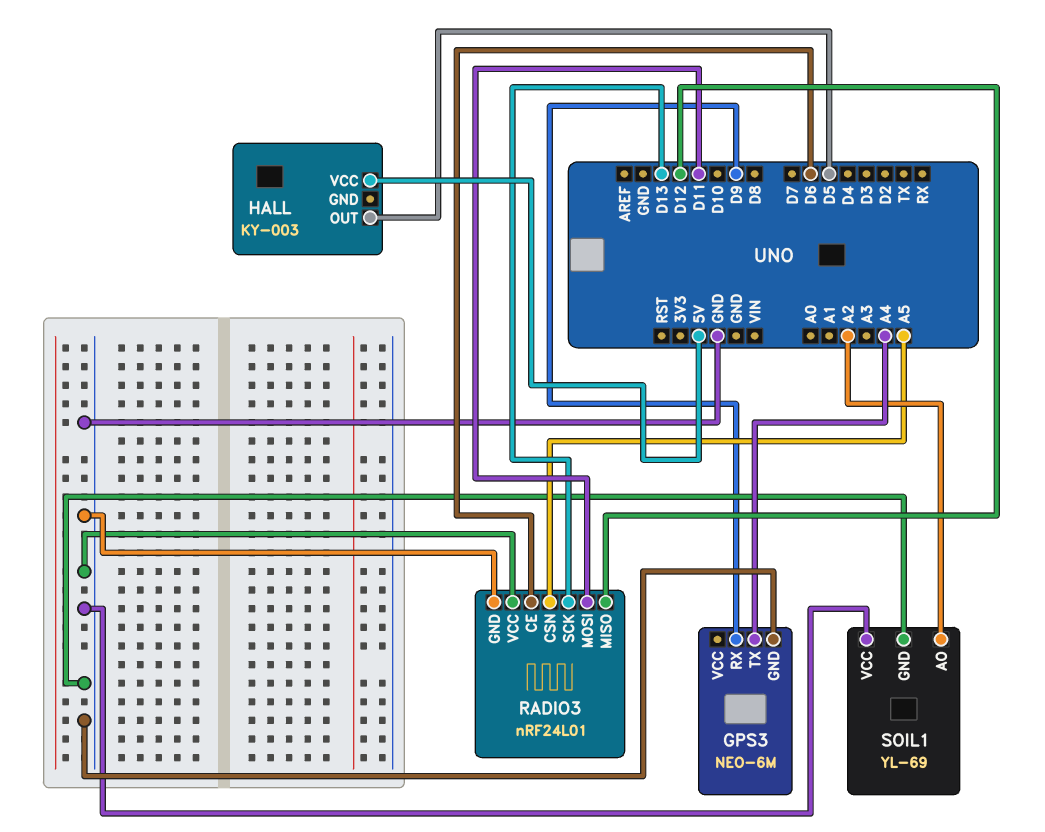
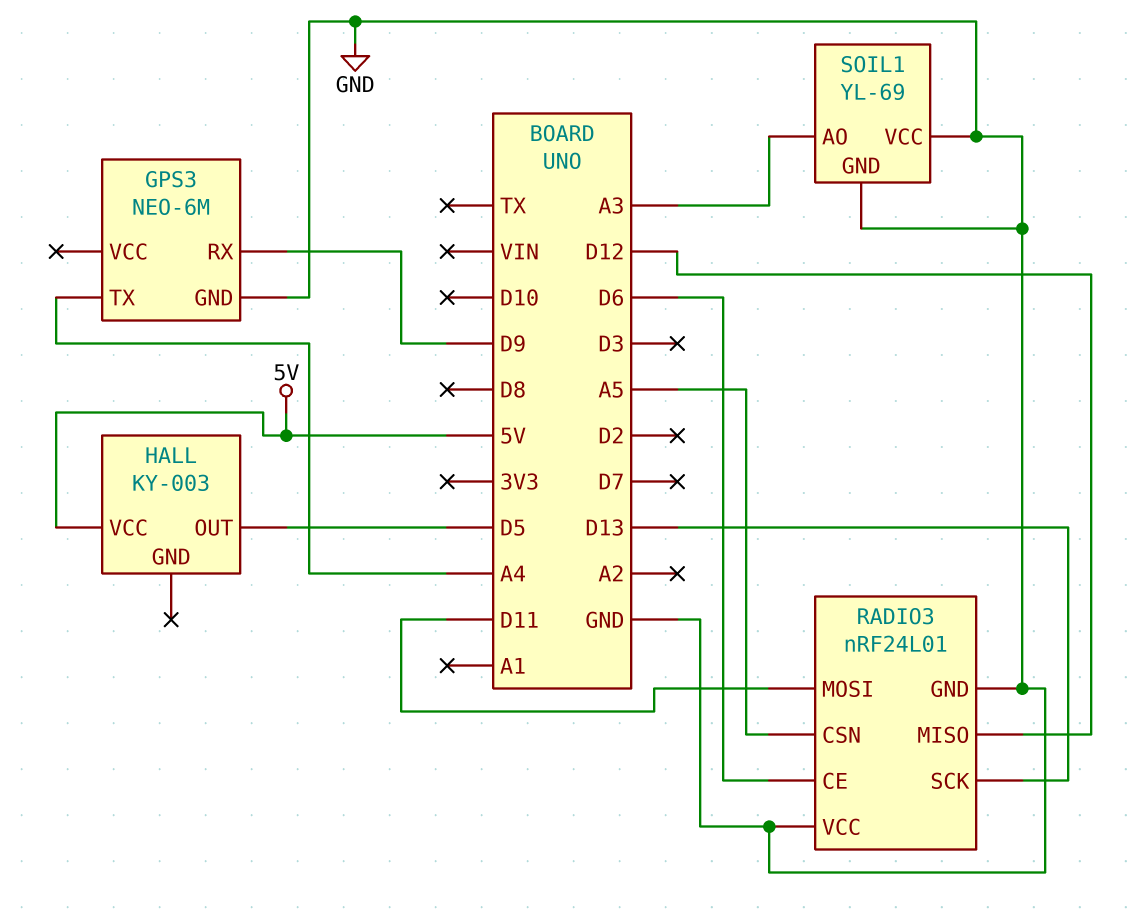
SOIL1 pin AO: A2 -> A3

